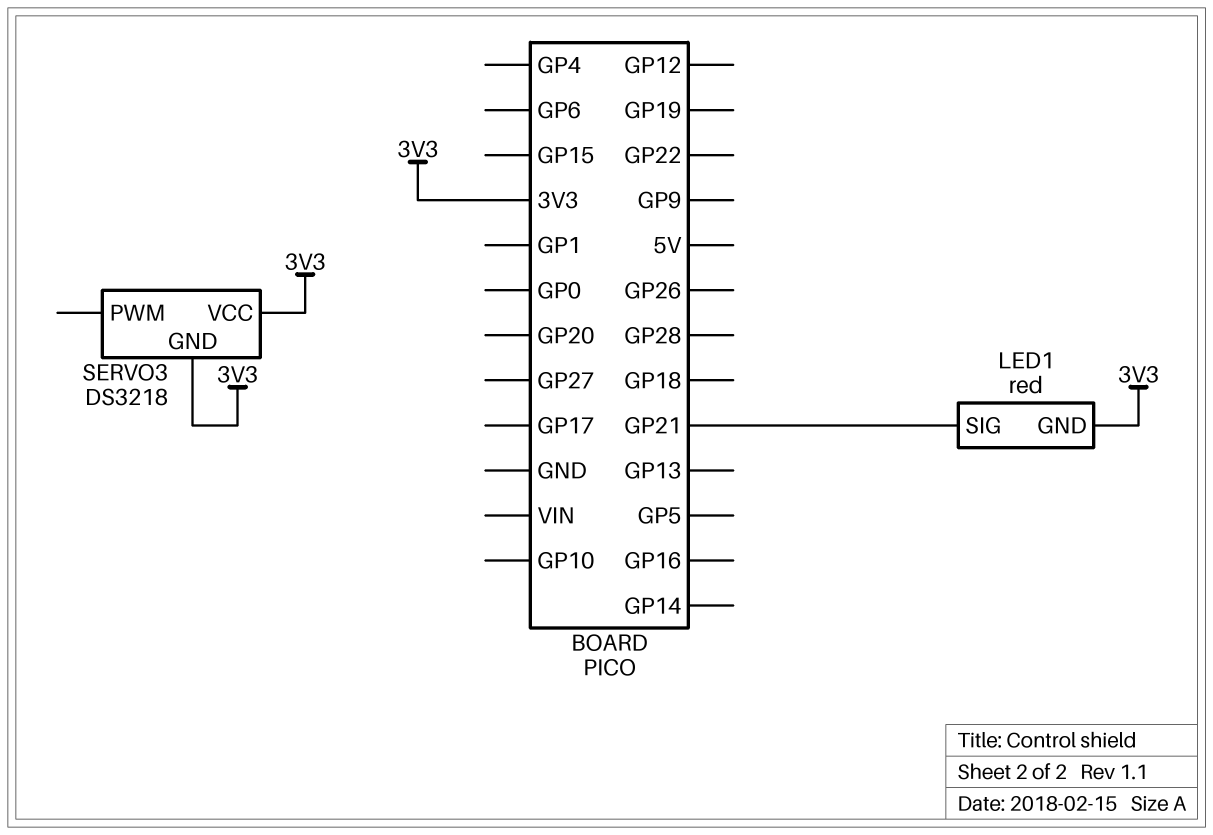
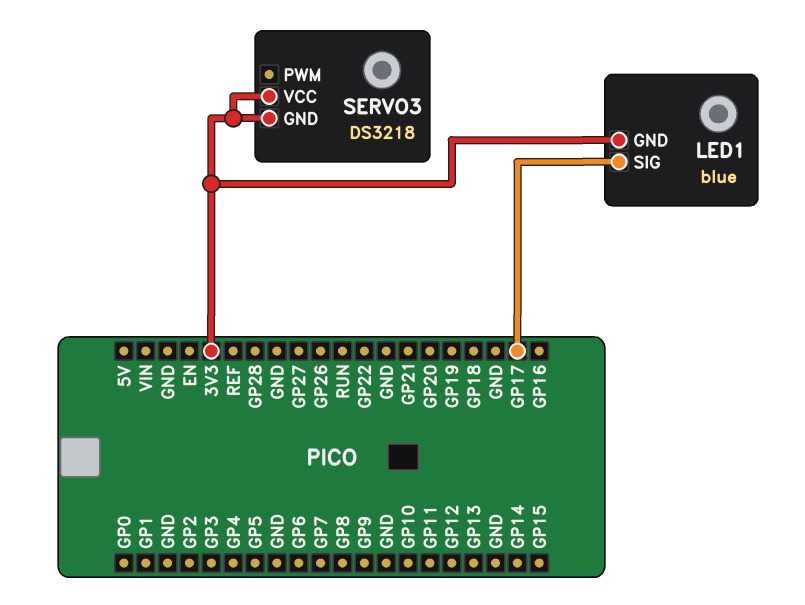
LED1: red -> blue
LED1 pin SIG: GP21 -> GP17

